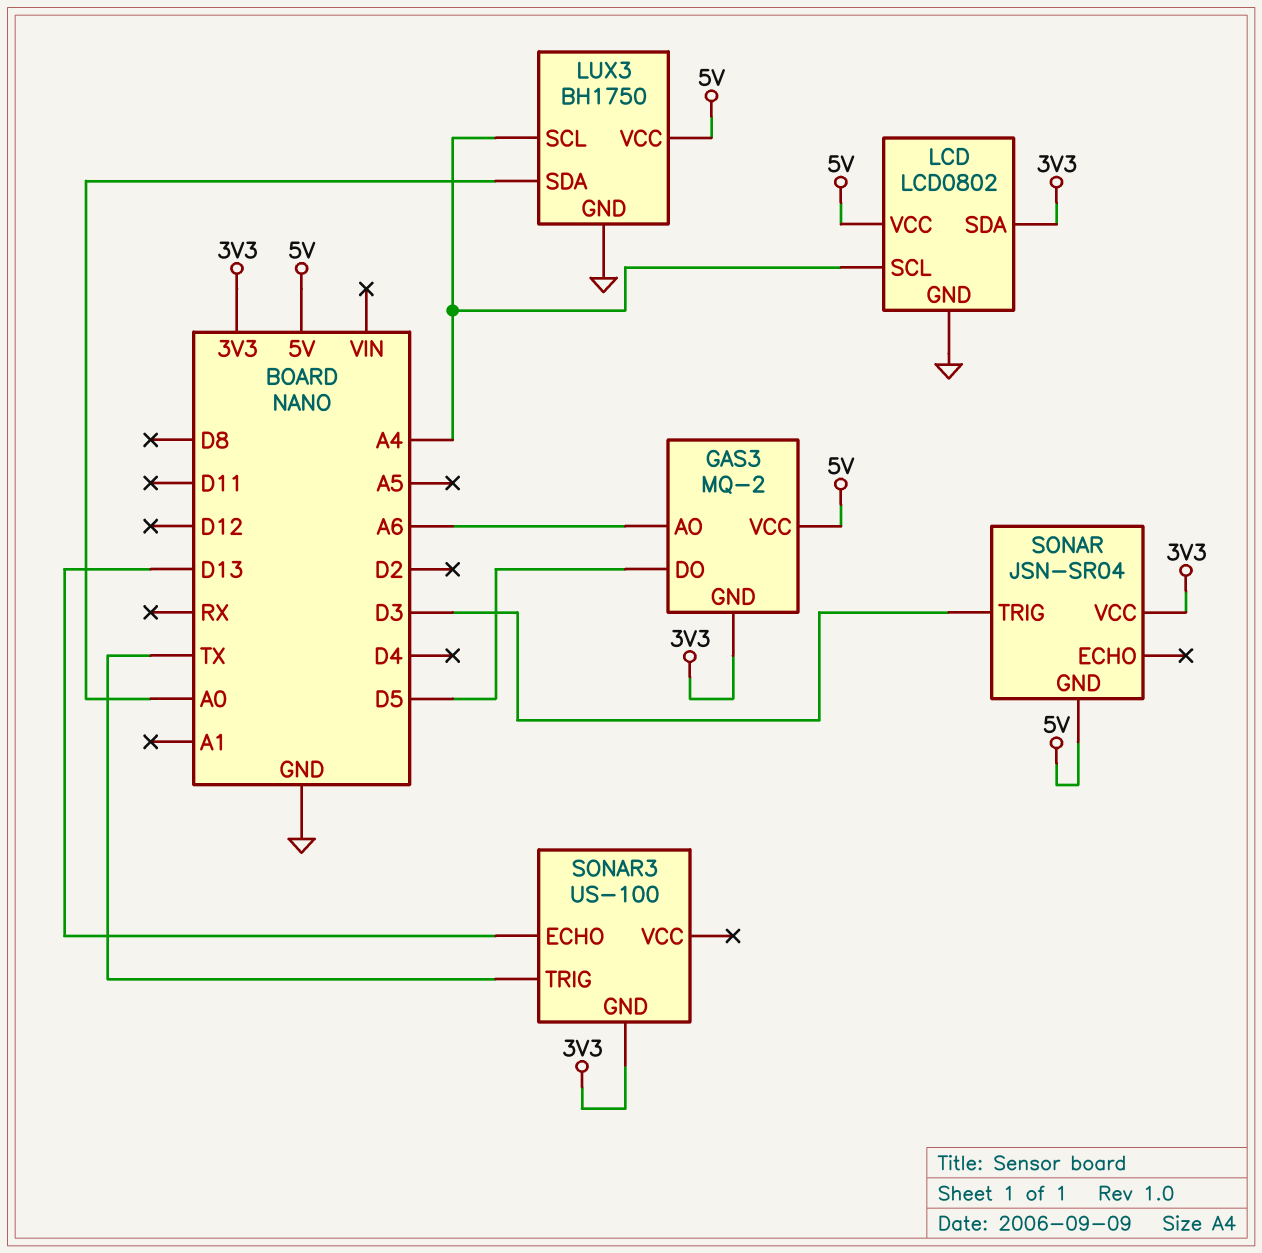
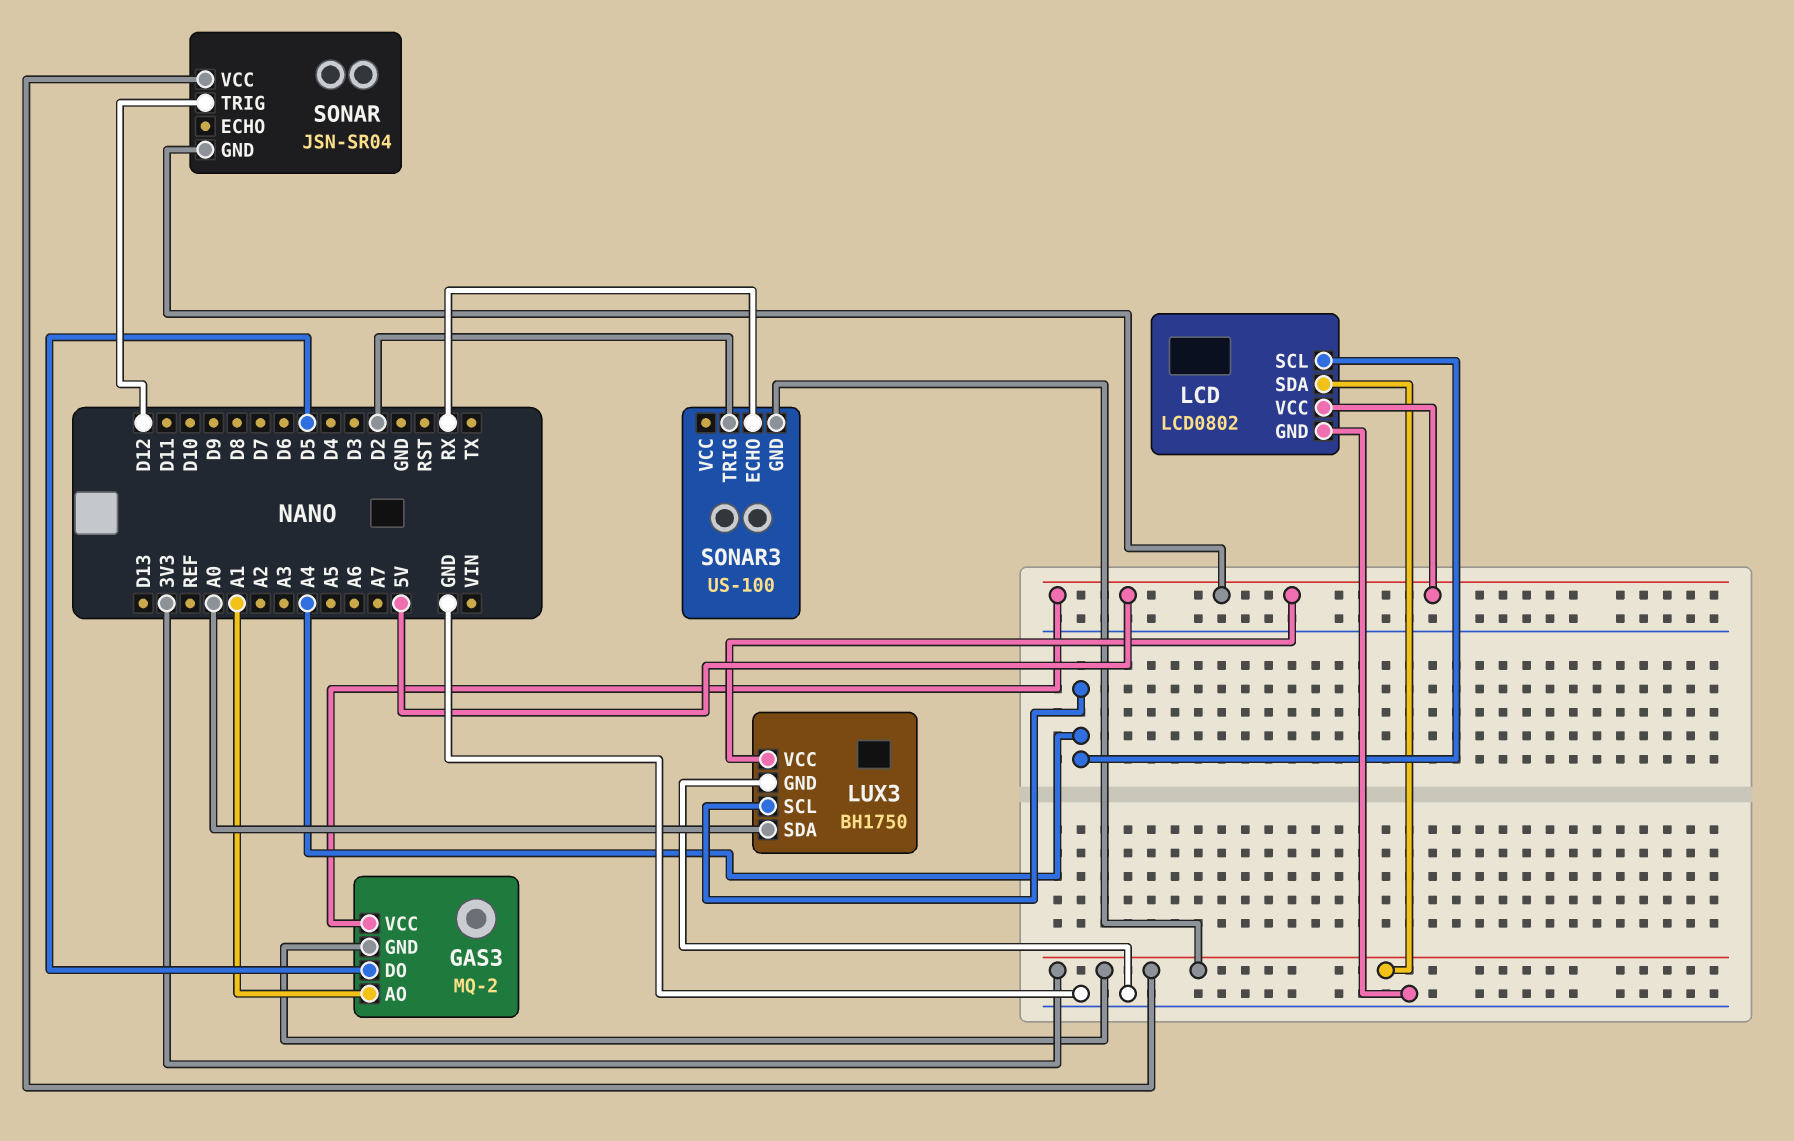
GAS3 pin AO: A6 -> A1
SONAR pin TRIG: D3 -> D12
SONAR3 pin ECHO: D13 -> RX
SONAR3 pin TRIG: TX -> D2

